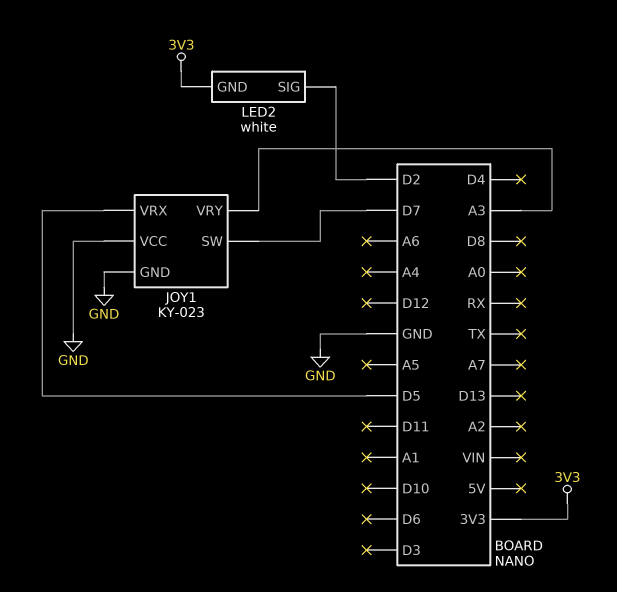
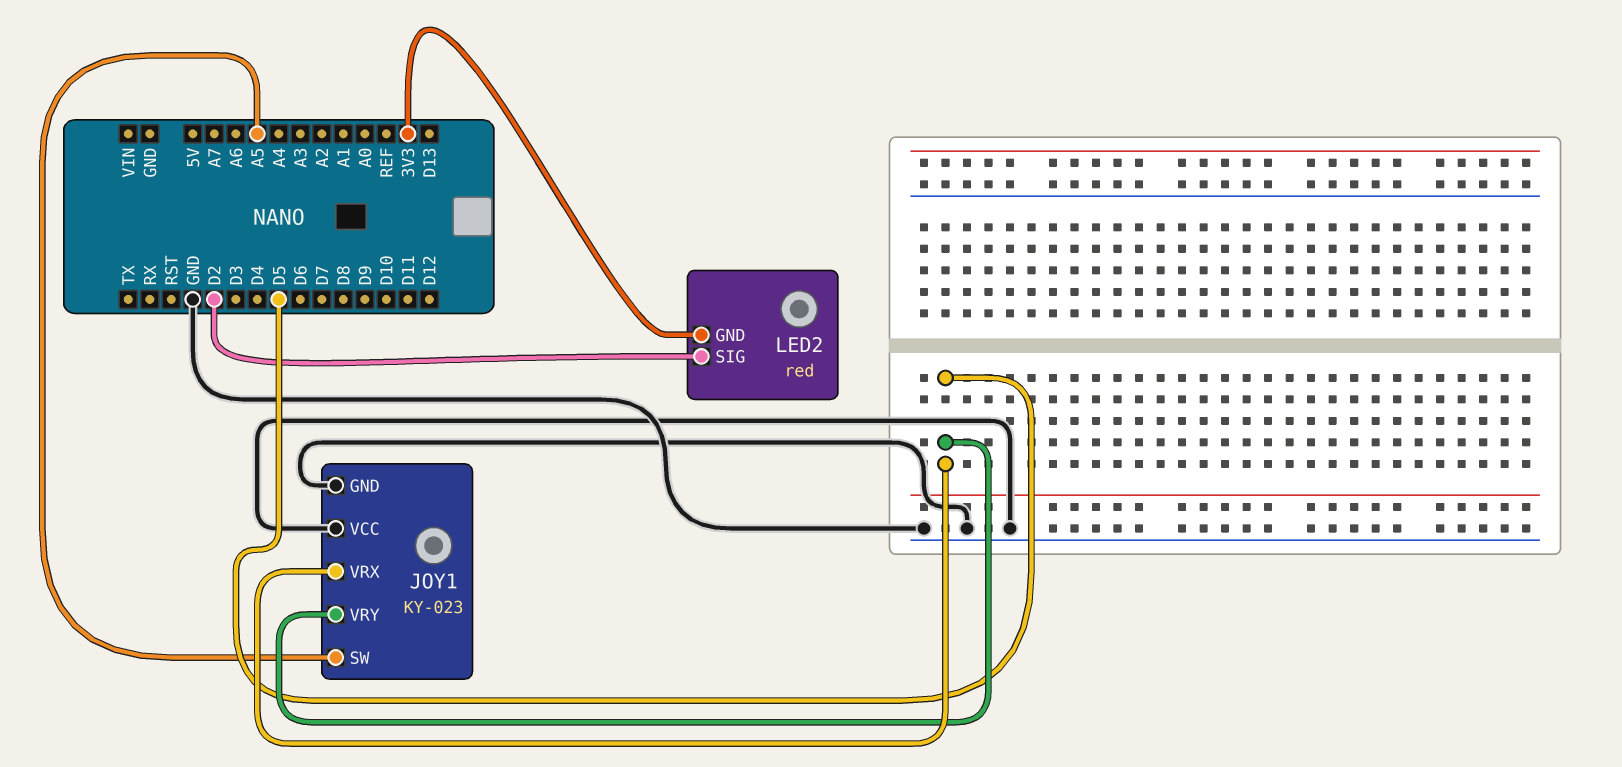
JOY1 pin SW: D7 -> A5
JOY1 pin VRY: A3 -> D5
LED2: white -> red

